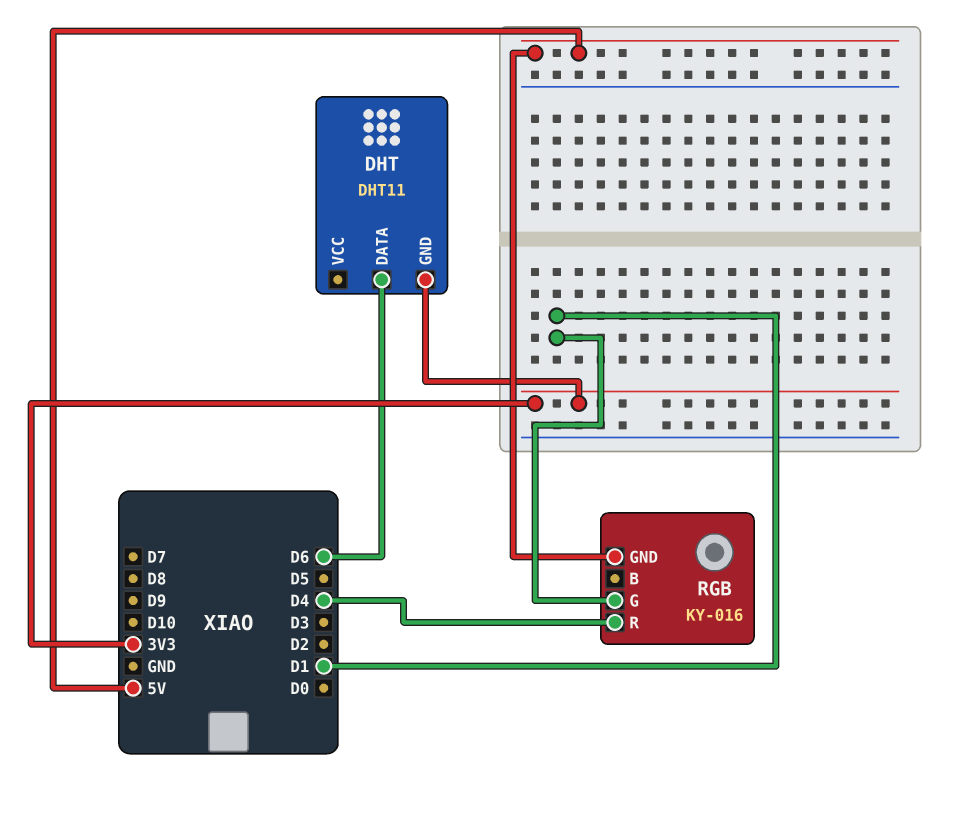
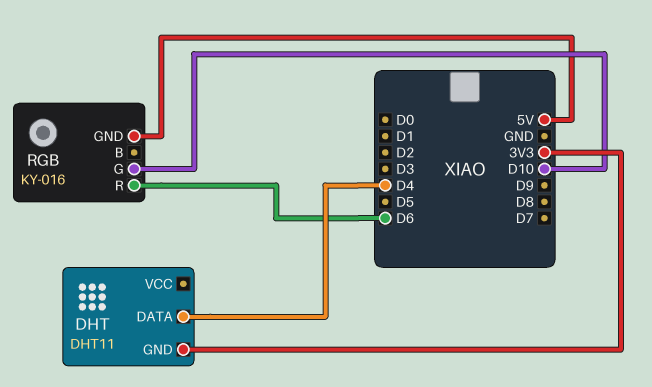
DHT pin DATA: D6 -> D4
RGB pin G: D1 -> D10
RGB pin R: D4 -> D6

